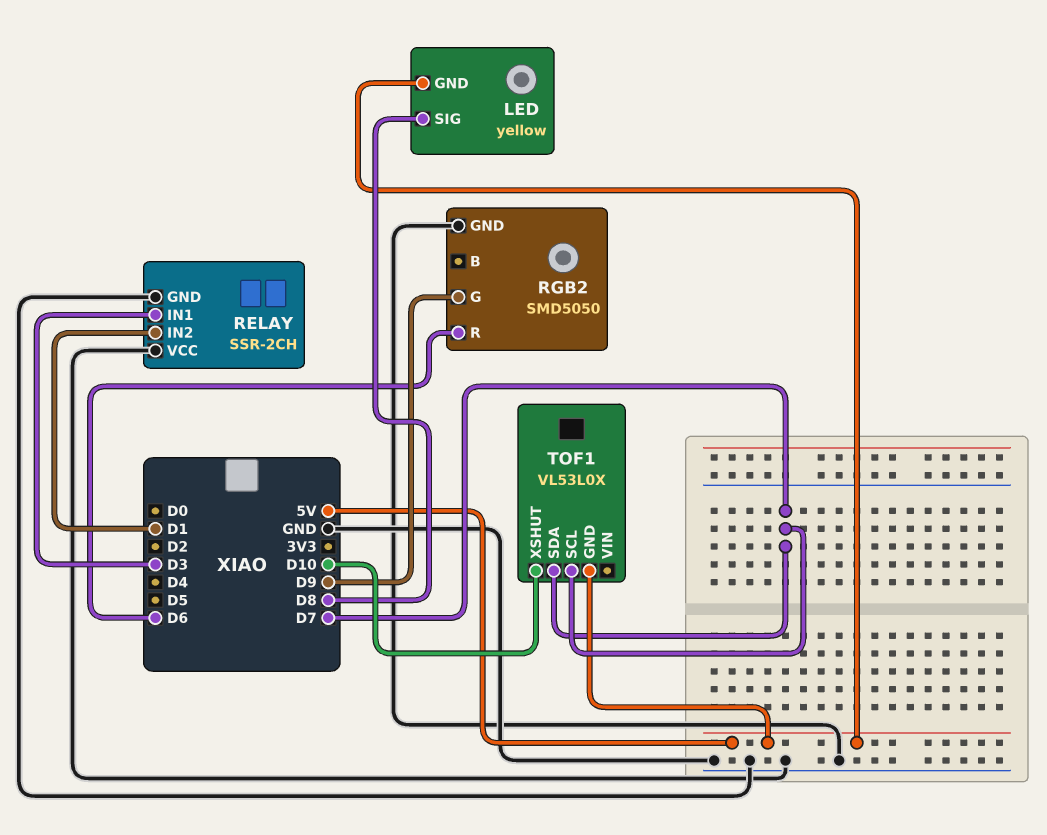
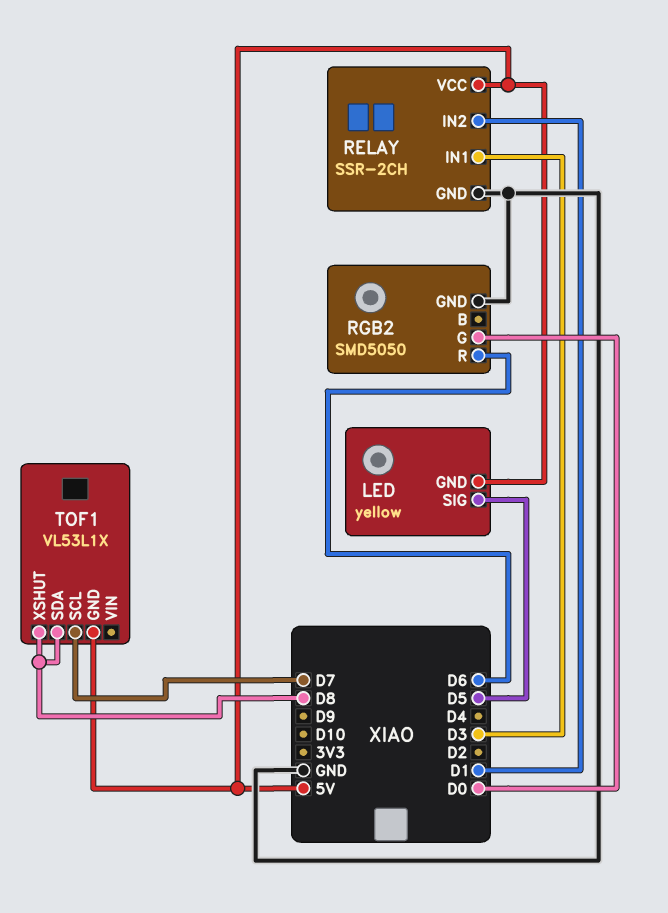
LED pin SIG: D8 -> D5
RELAY pin VCC: GND -> 5V
RGB2 pin G: D9 -> D0
TOF1: VL53L0X -> VL53L1X
TOF1 pin SDA: D7 -> D8
TOF1 pin XSHUT: D10 -> D8

